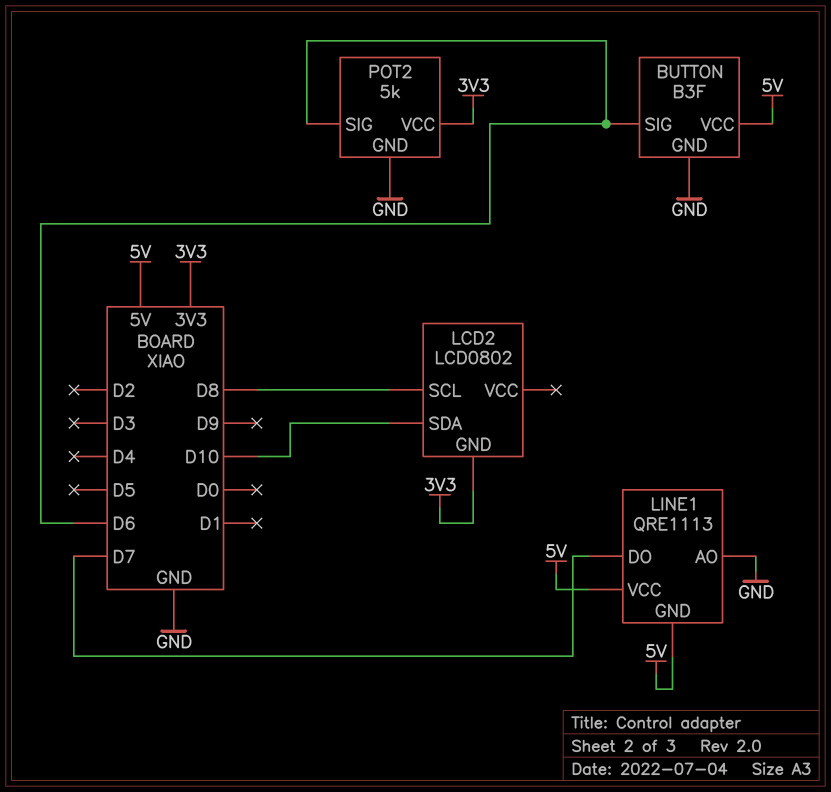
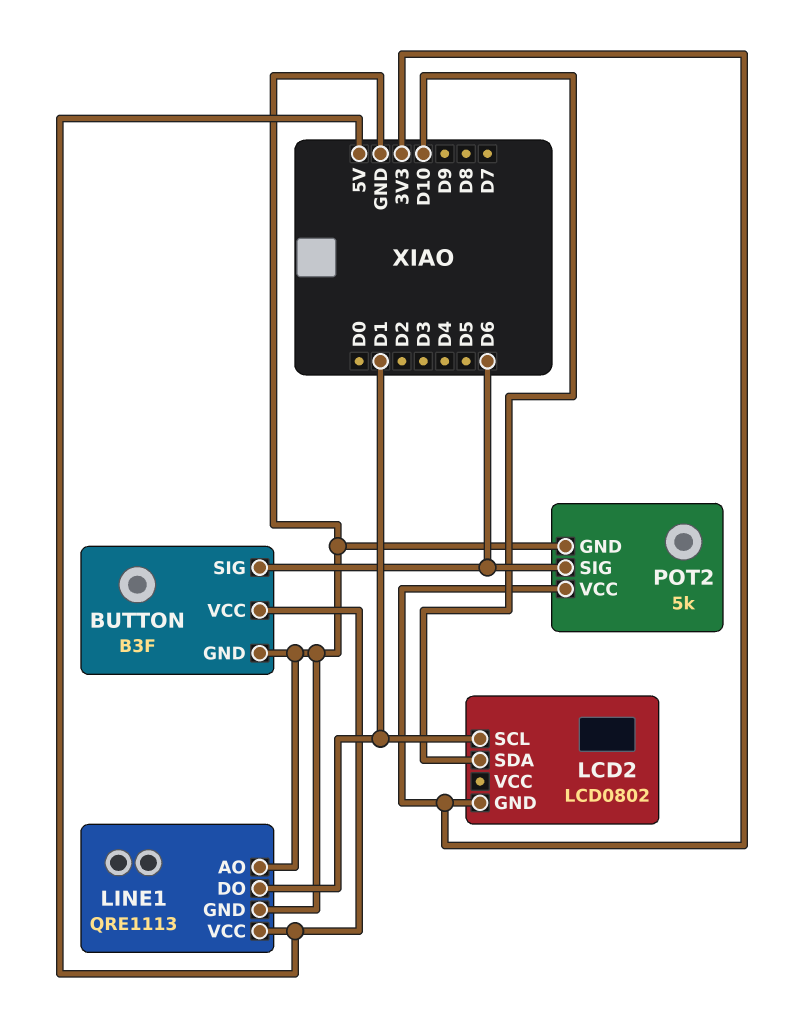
LCD2 pin SCL: D8 -> D1
LINE1 pin DO: D7 -> D1
LINE1 pin GND: 5V -> GND

